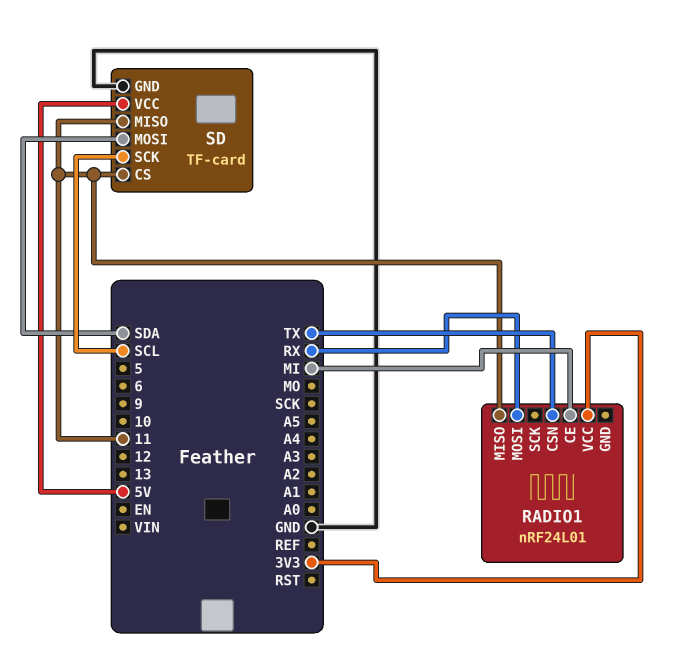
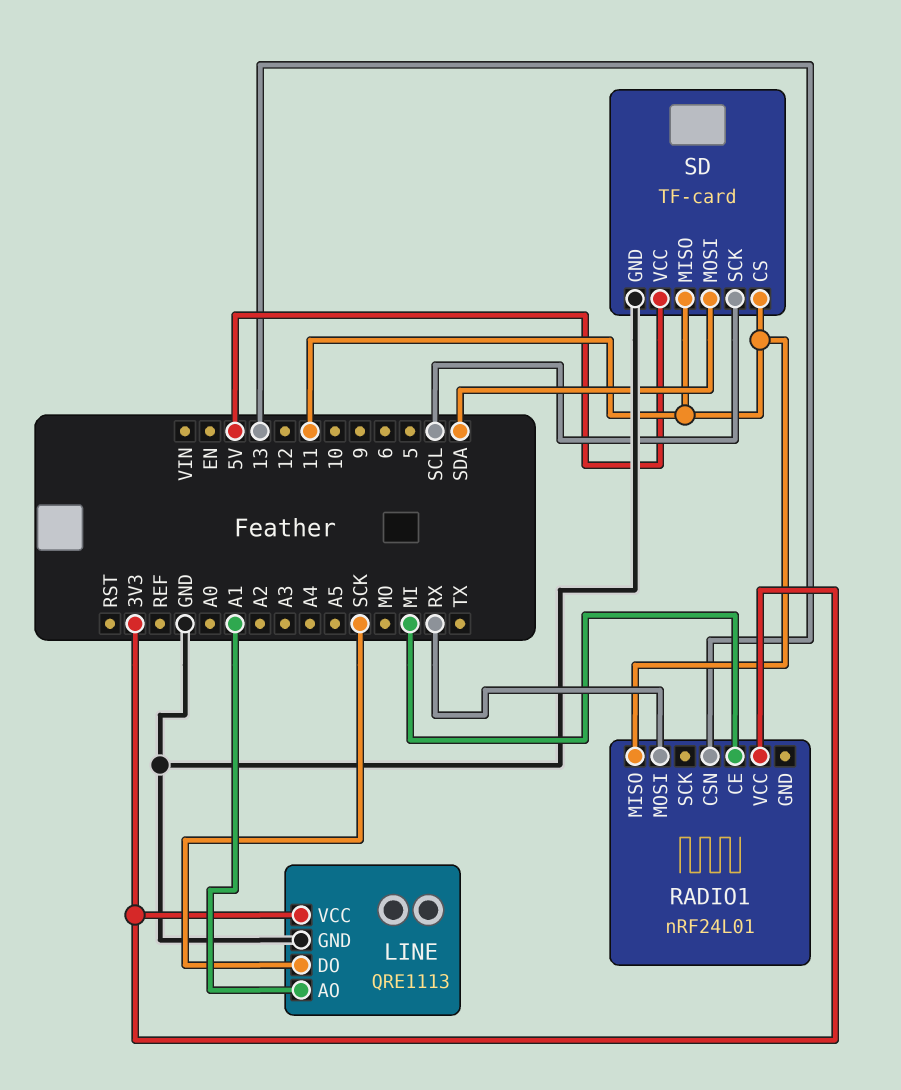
LINE: none -> QRE1113
LINE pin AO: none -> A1
LINE pin DO: none -> SCK
LINE pin GND: none -> GND
LINE pin VCC: none -> 3V3
RADIO1 pin CSN: TX -> 13

